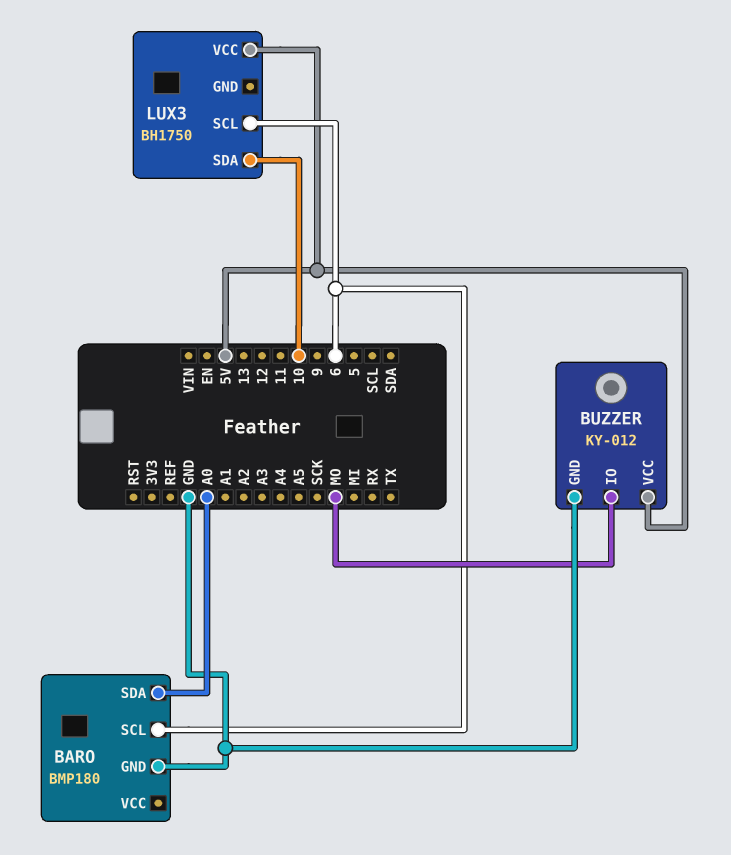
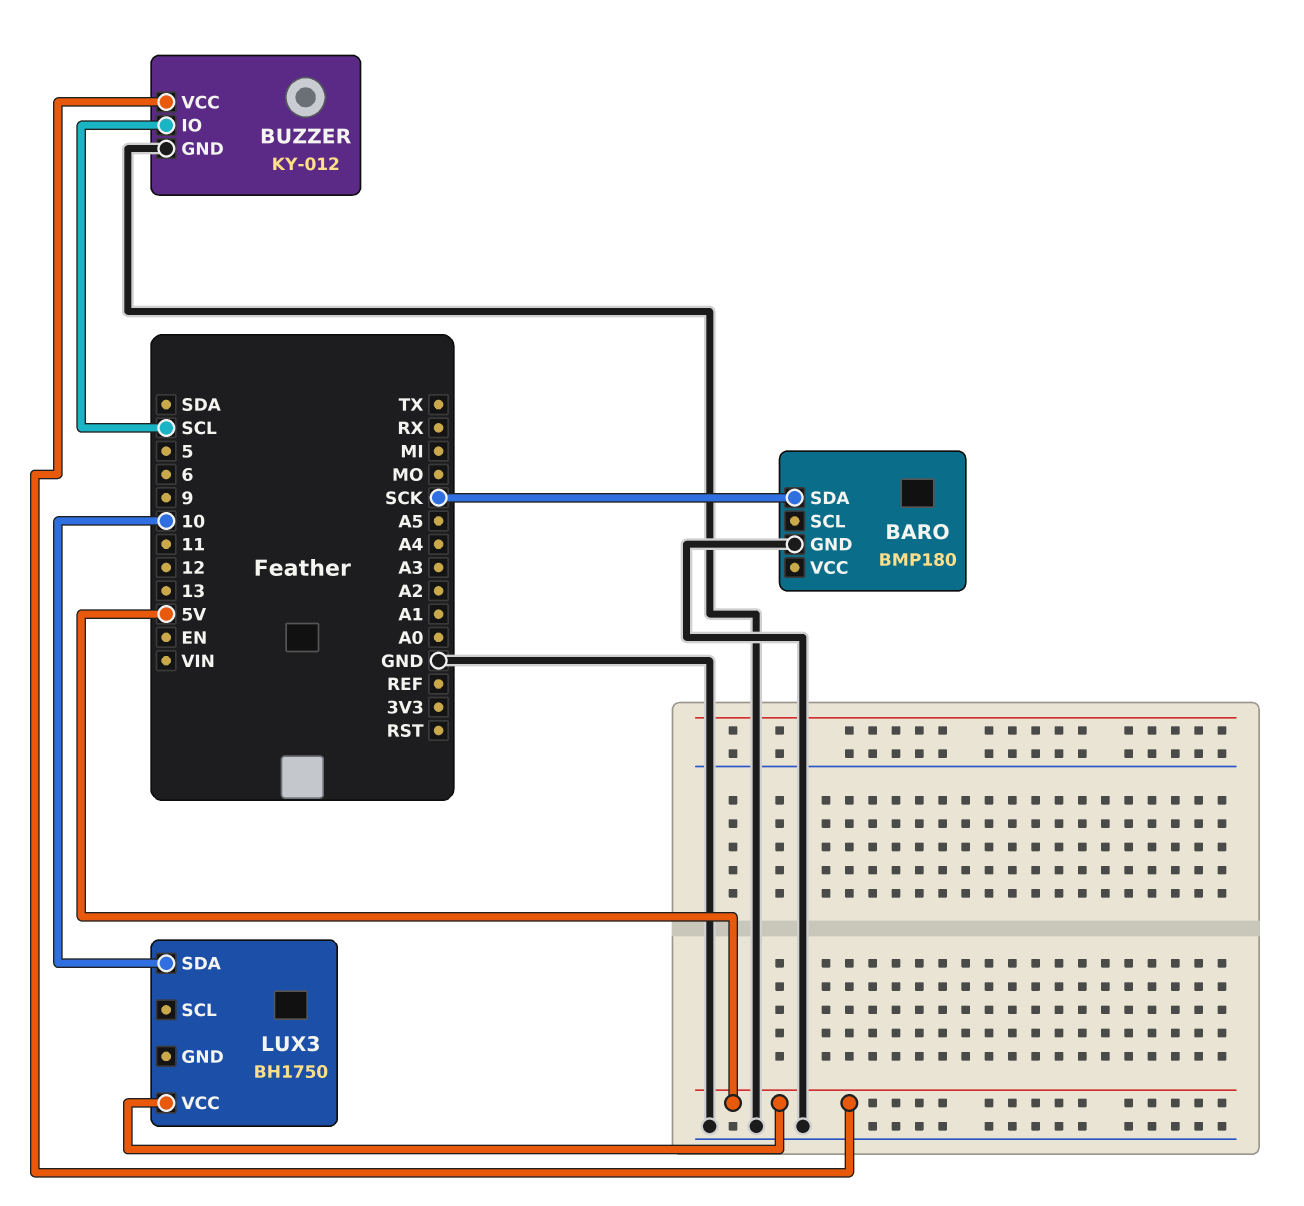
BARO pin SCL: 6 -> none
BARO pin SDA: A0 -> SCK
BUZZER pin IO: MO -> SCL
LUX3 pin SCL: 6 -> none

